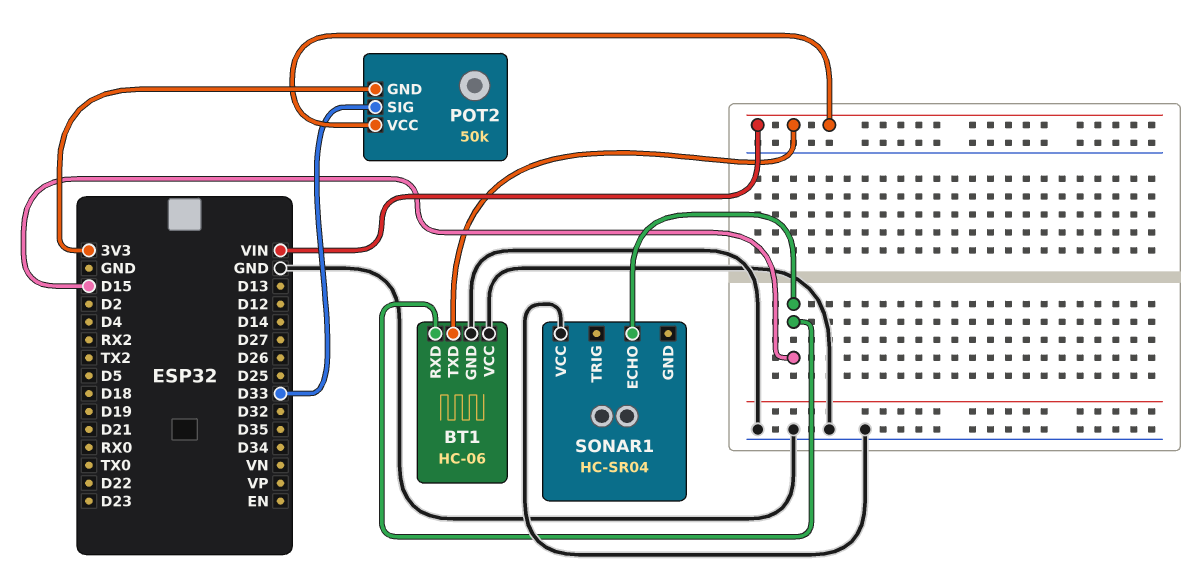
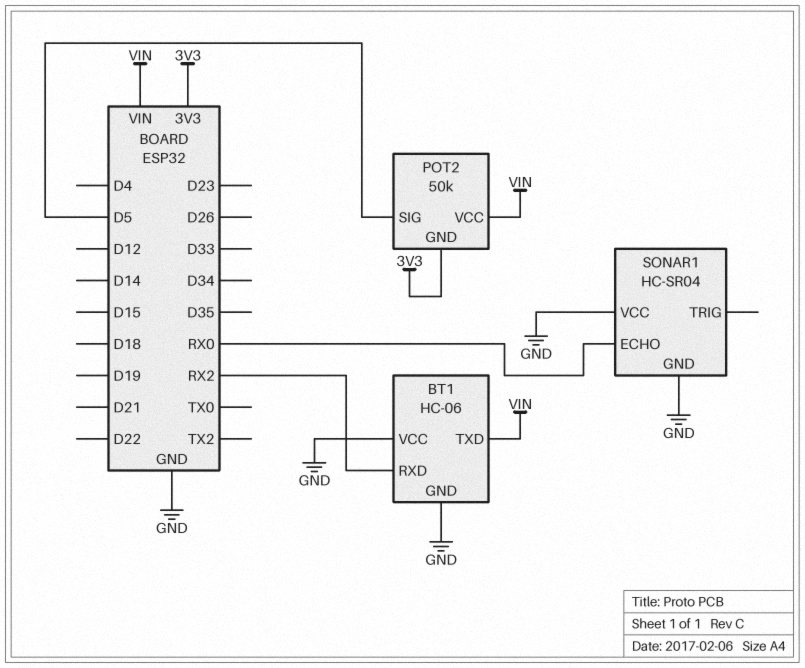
BT1 pin RXD: D15 -> RX2
POT2 pin SIG: D33 -> D5
SONAR1 pin ECHO: D15 -> RX0
SONAR1 pin GND: none -> GND

